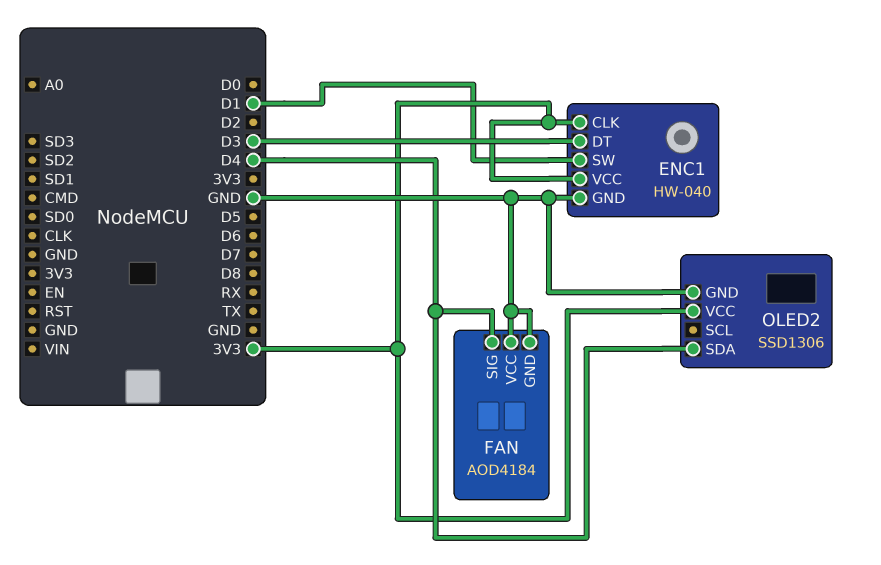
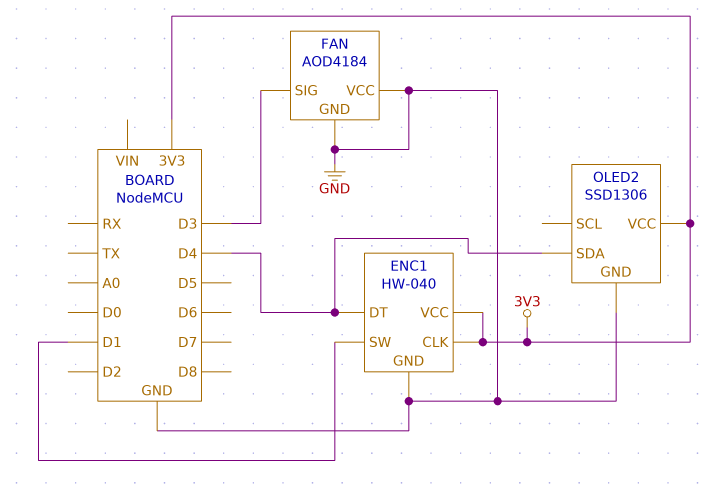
ENC1 pin DT: D3 -> D4
FAN pin SIG: D4 -> D3

